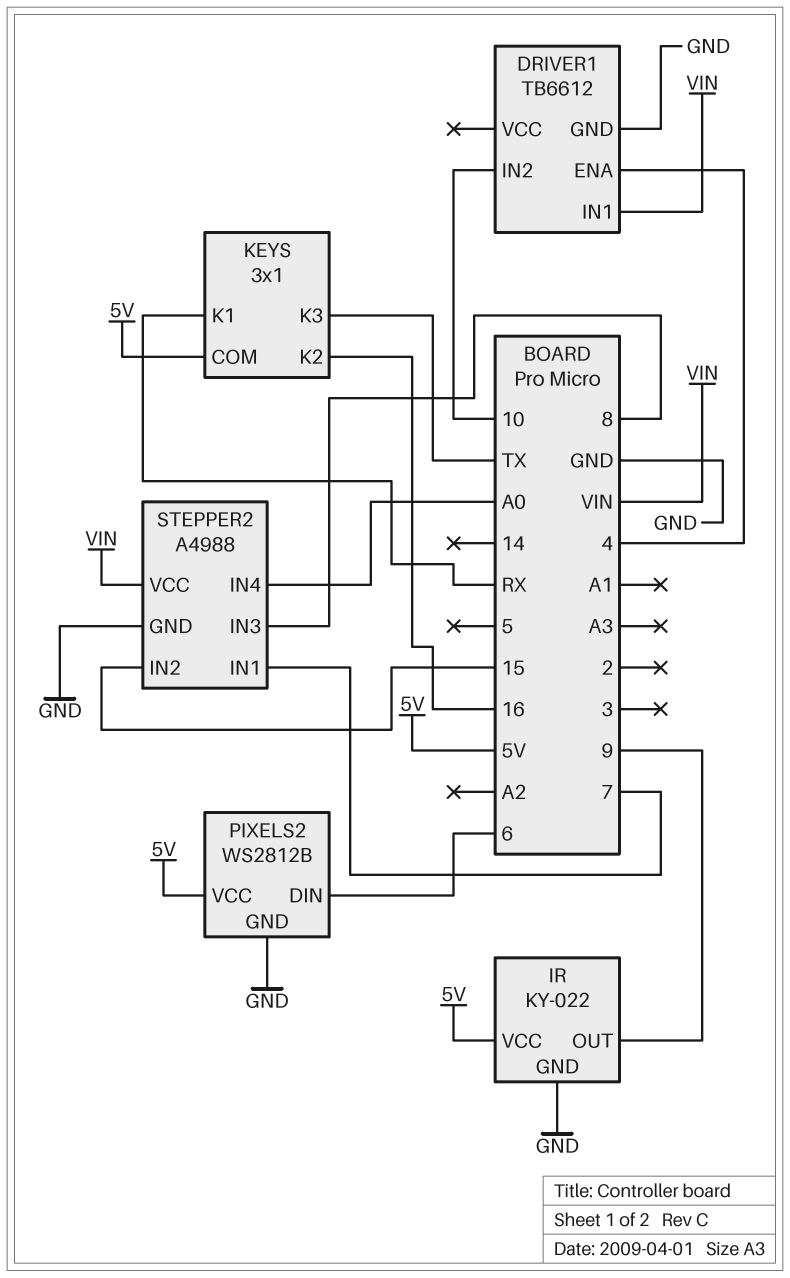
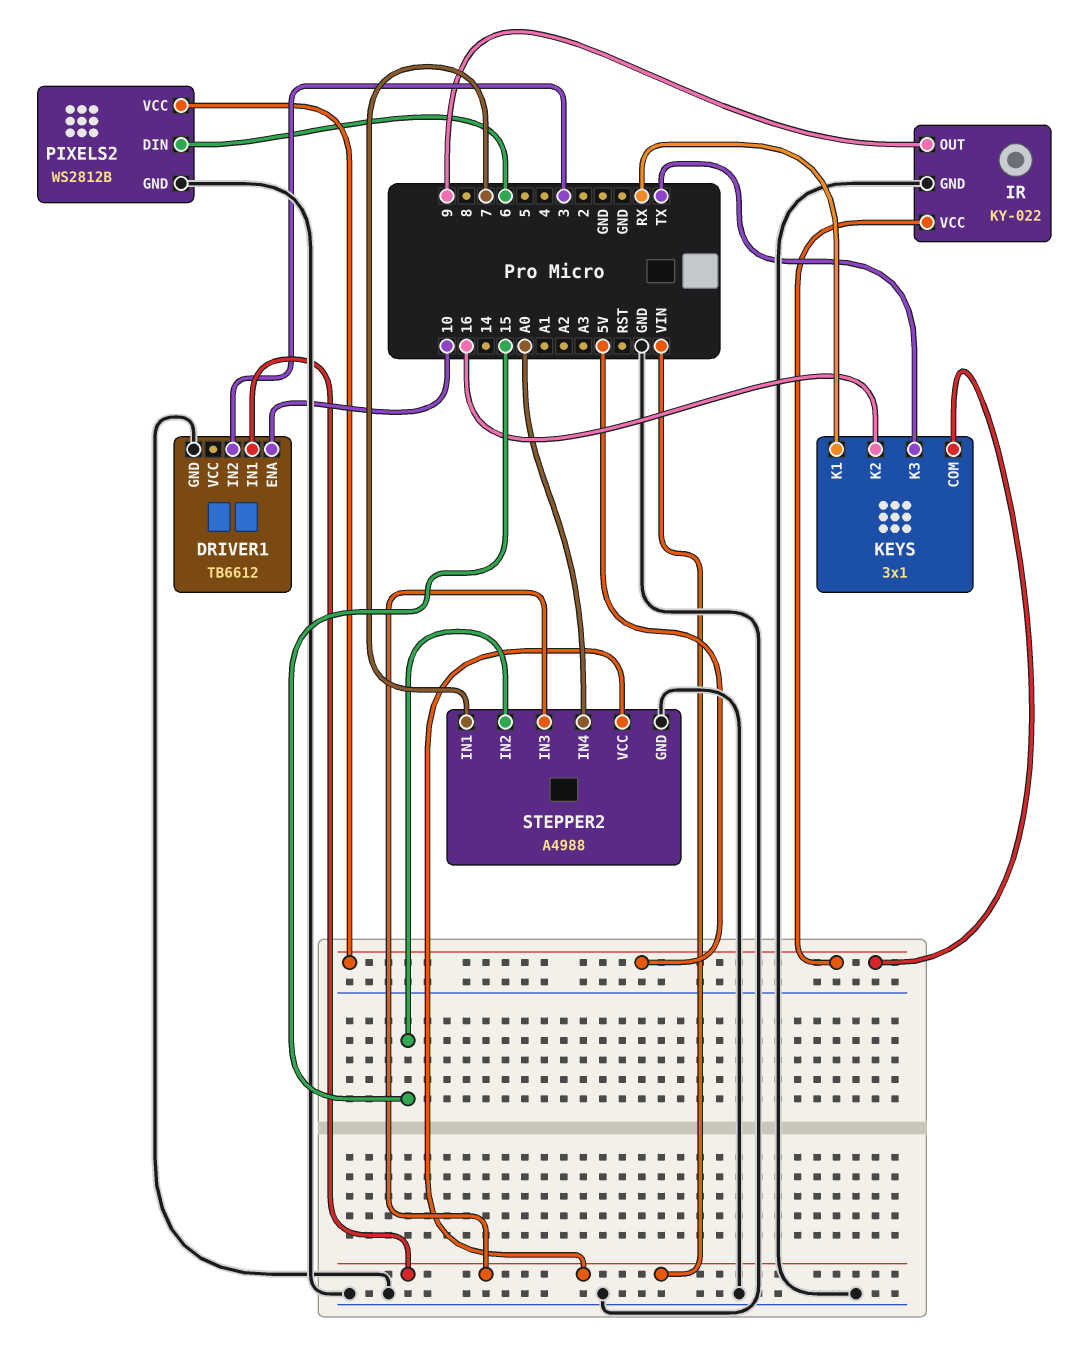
DRIVER1 pin ENA: 4 -> 10
DRIVER1 pin IN2: 10 -> 3
STEPPER2 pin IN3: 8 -> VIN

